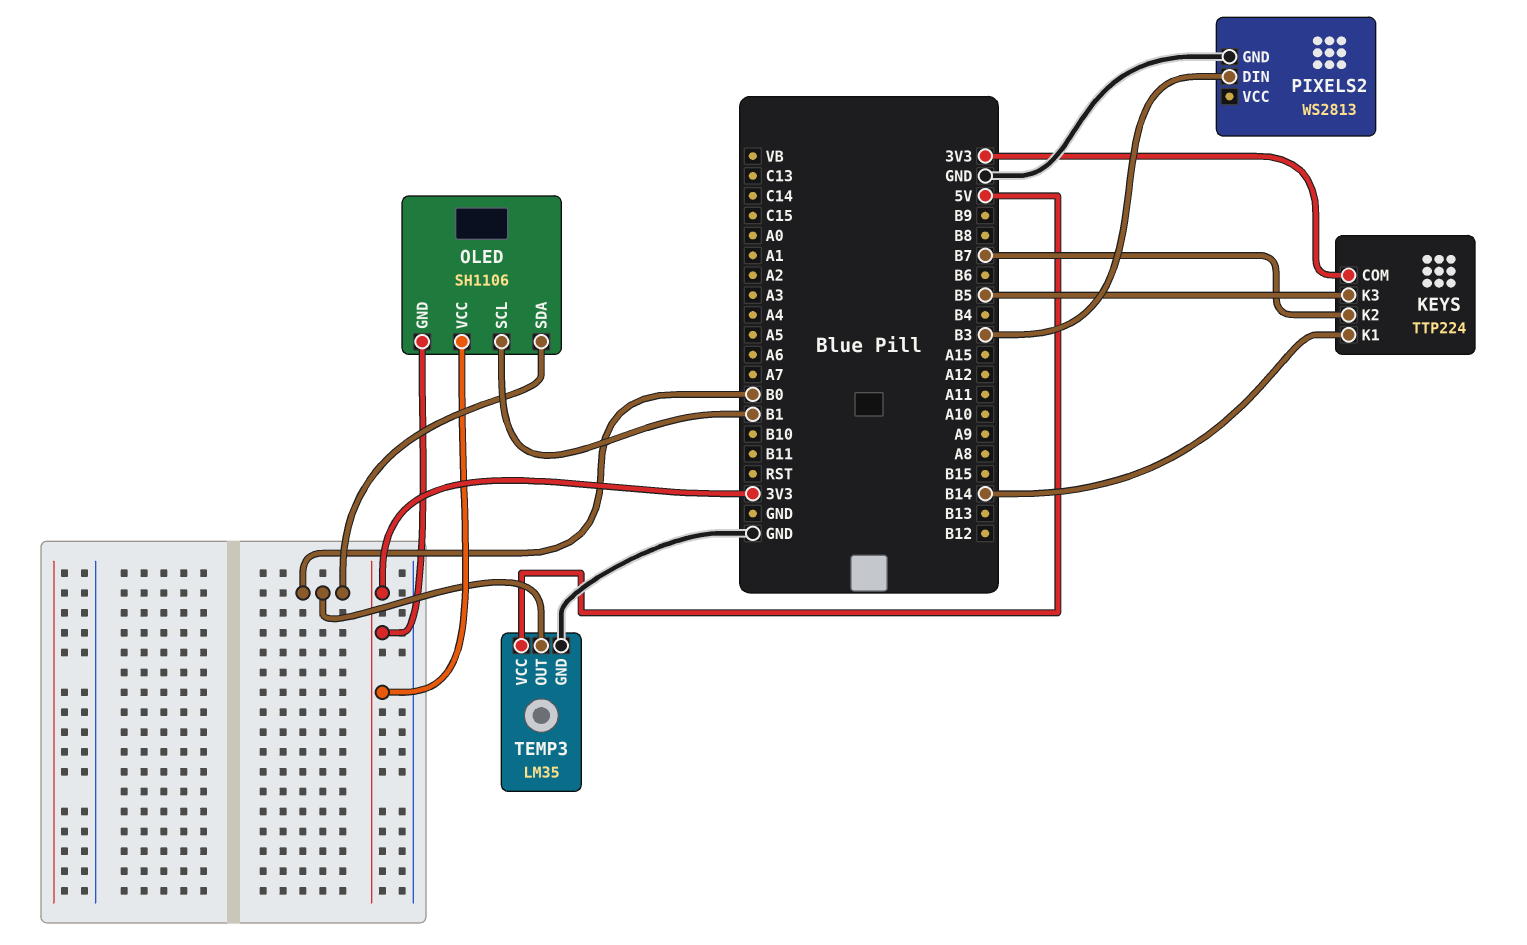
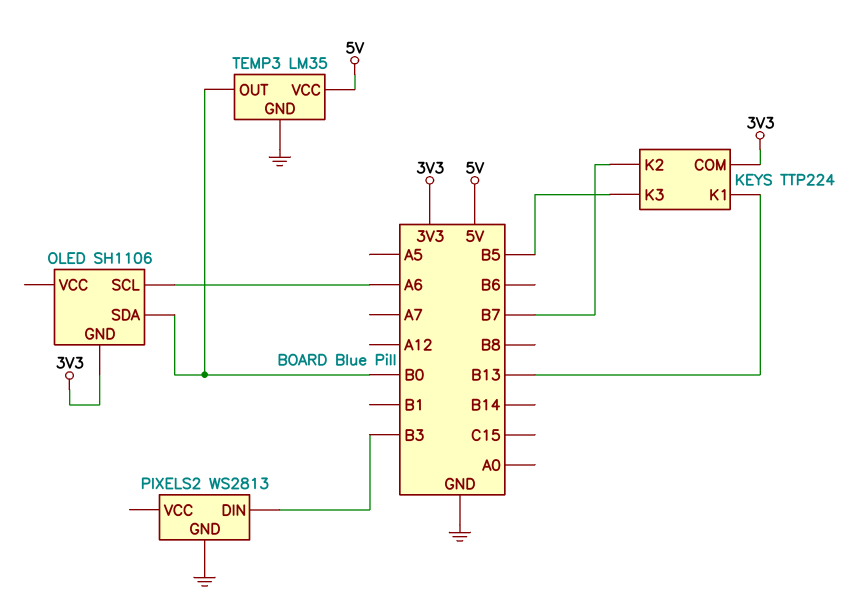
KEYS pin K1: B14 -> B13
OLED pin SCL: B1 -> A6
OLED pin VCC: 3V3 -> none

